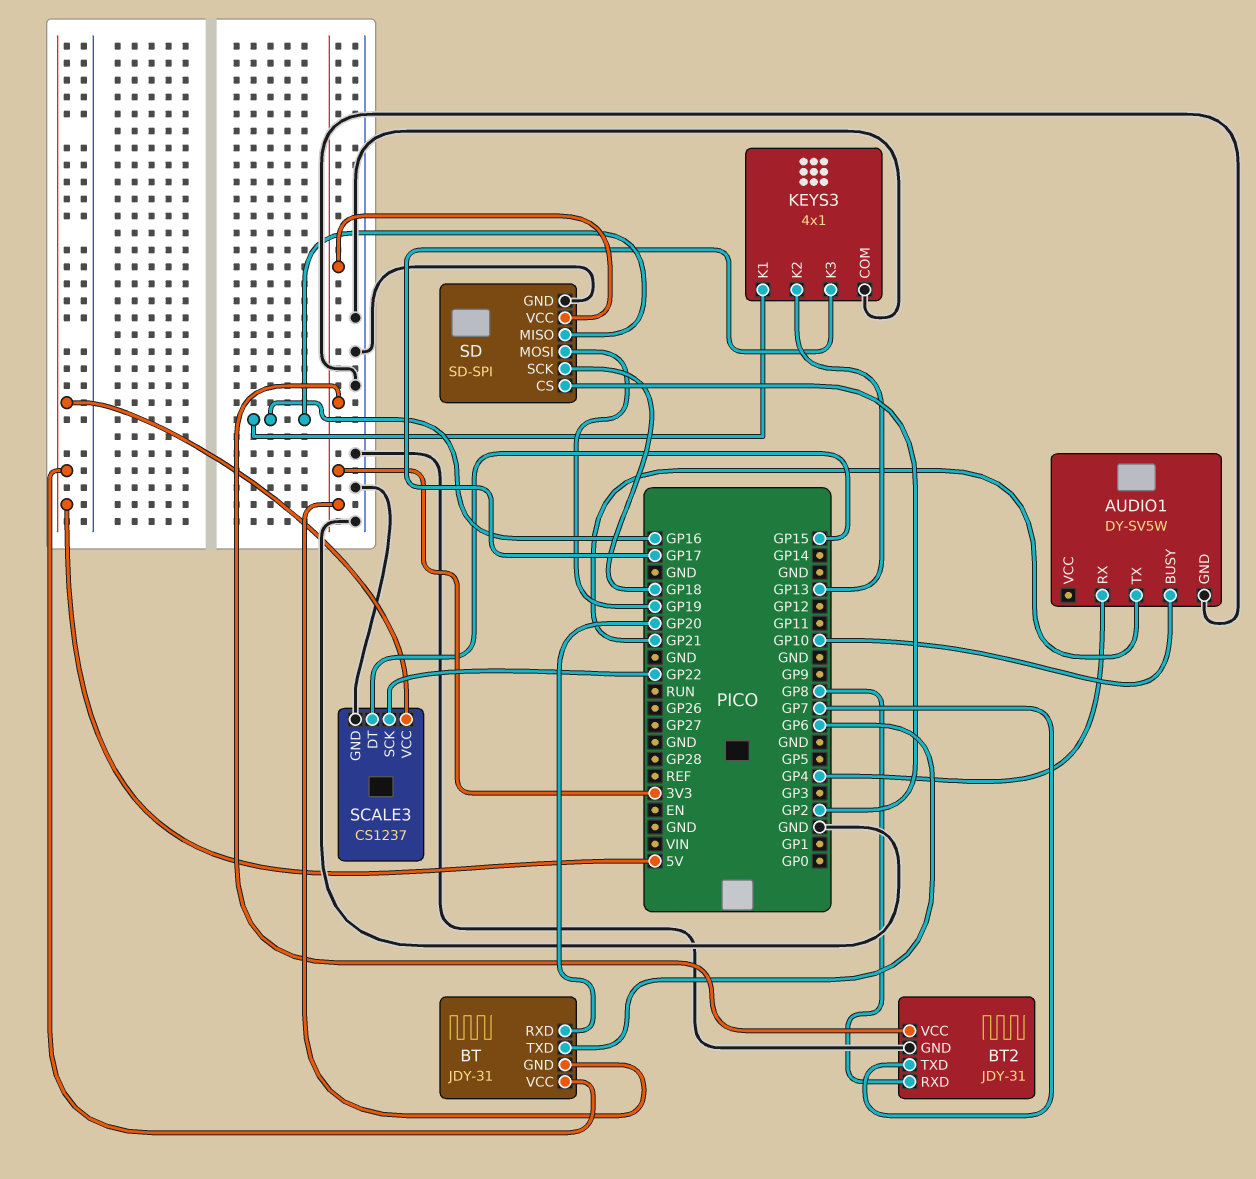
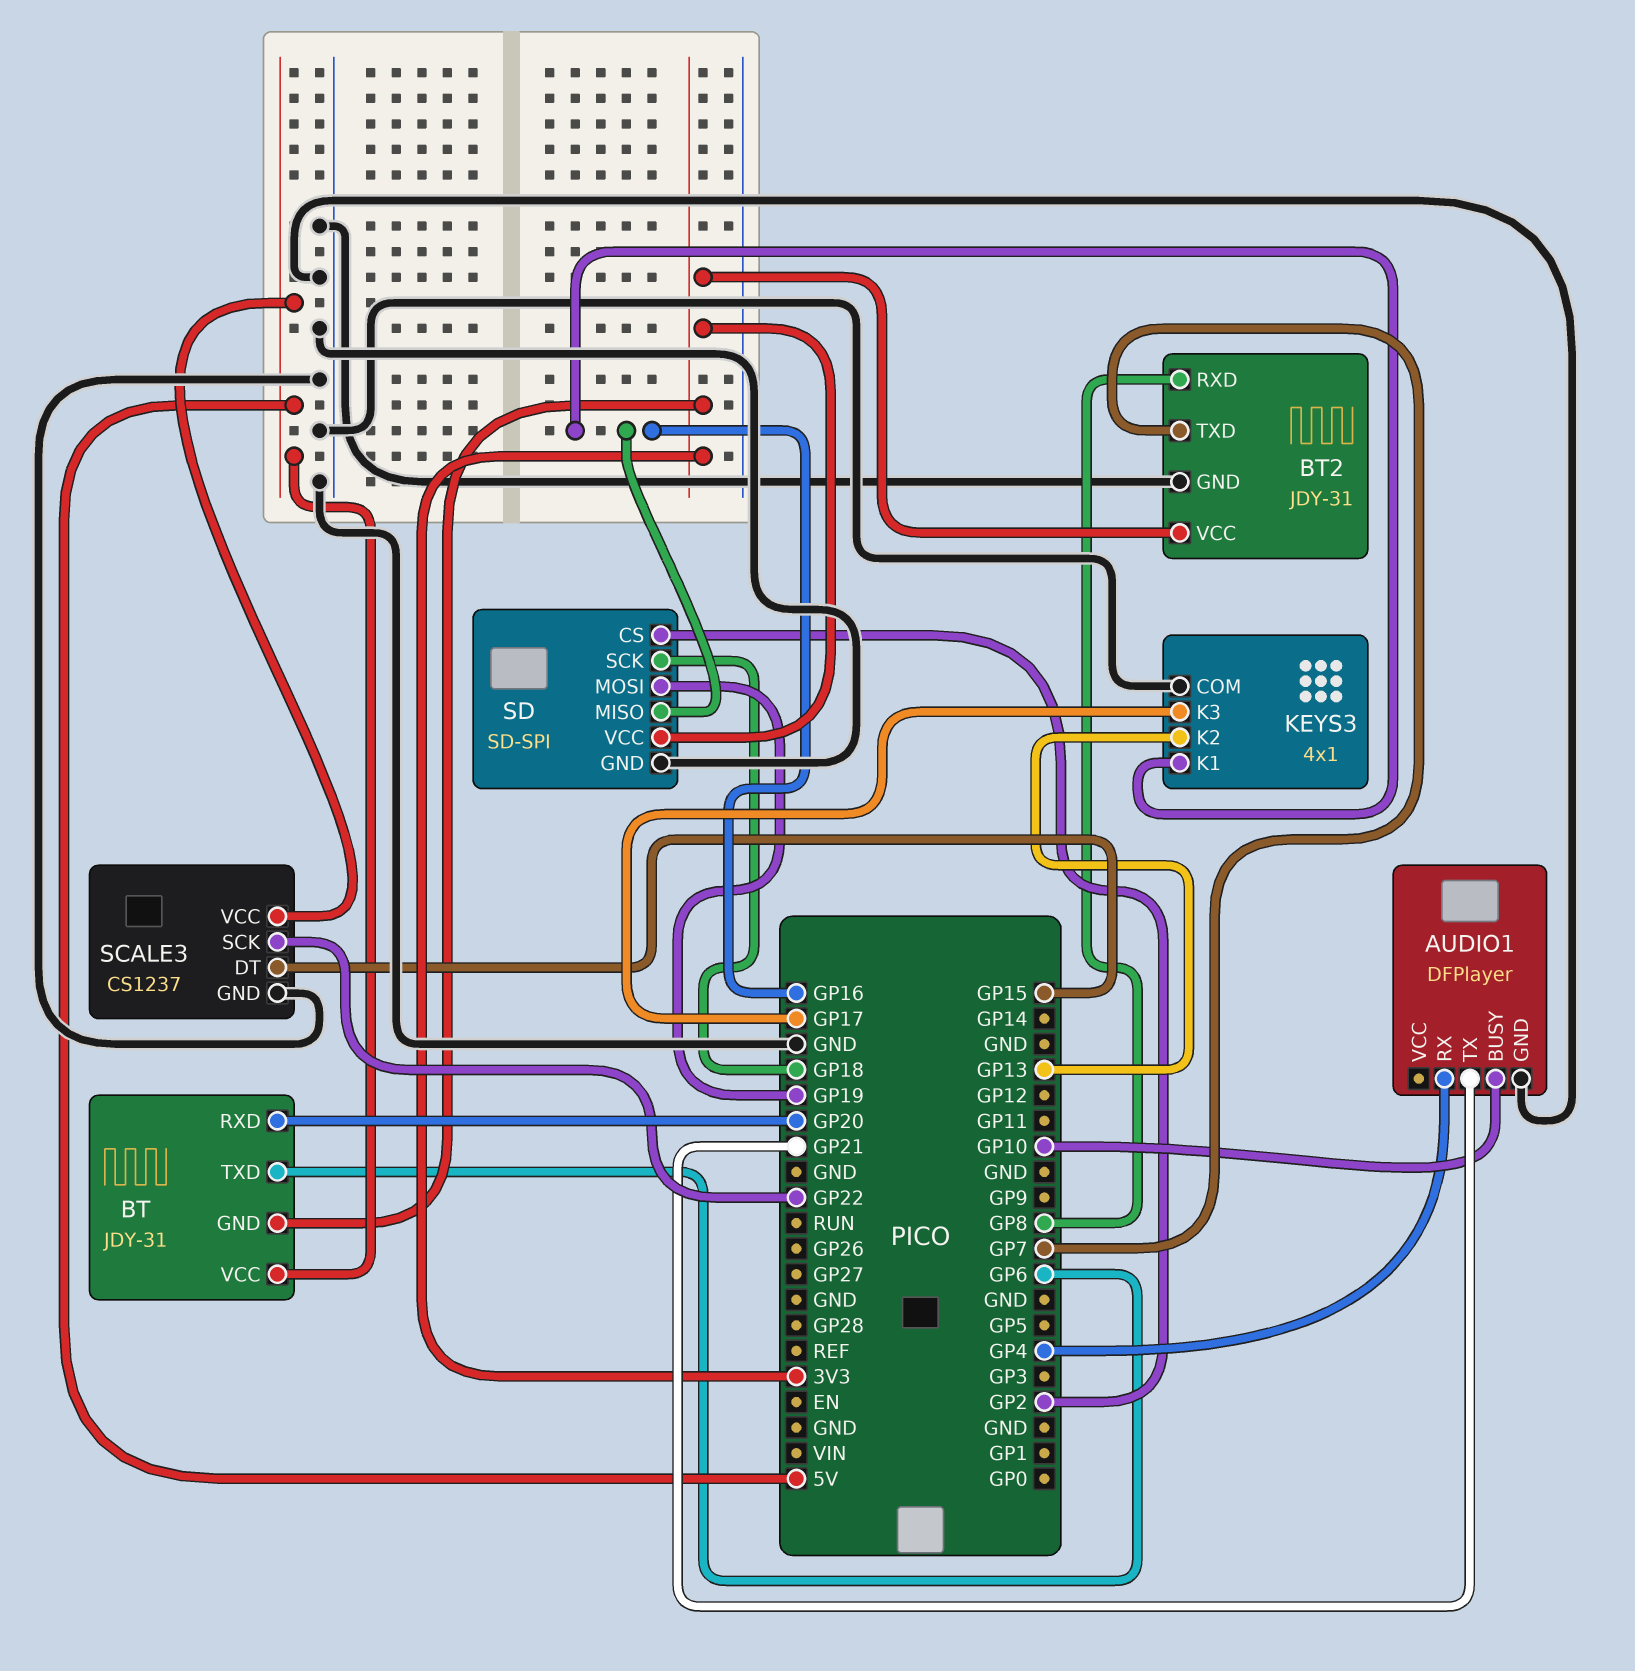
AUDIO1: DY-SV5W -> DFPlayer

